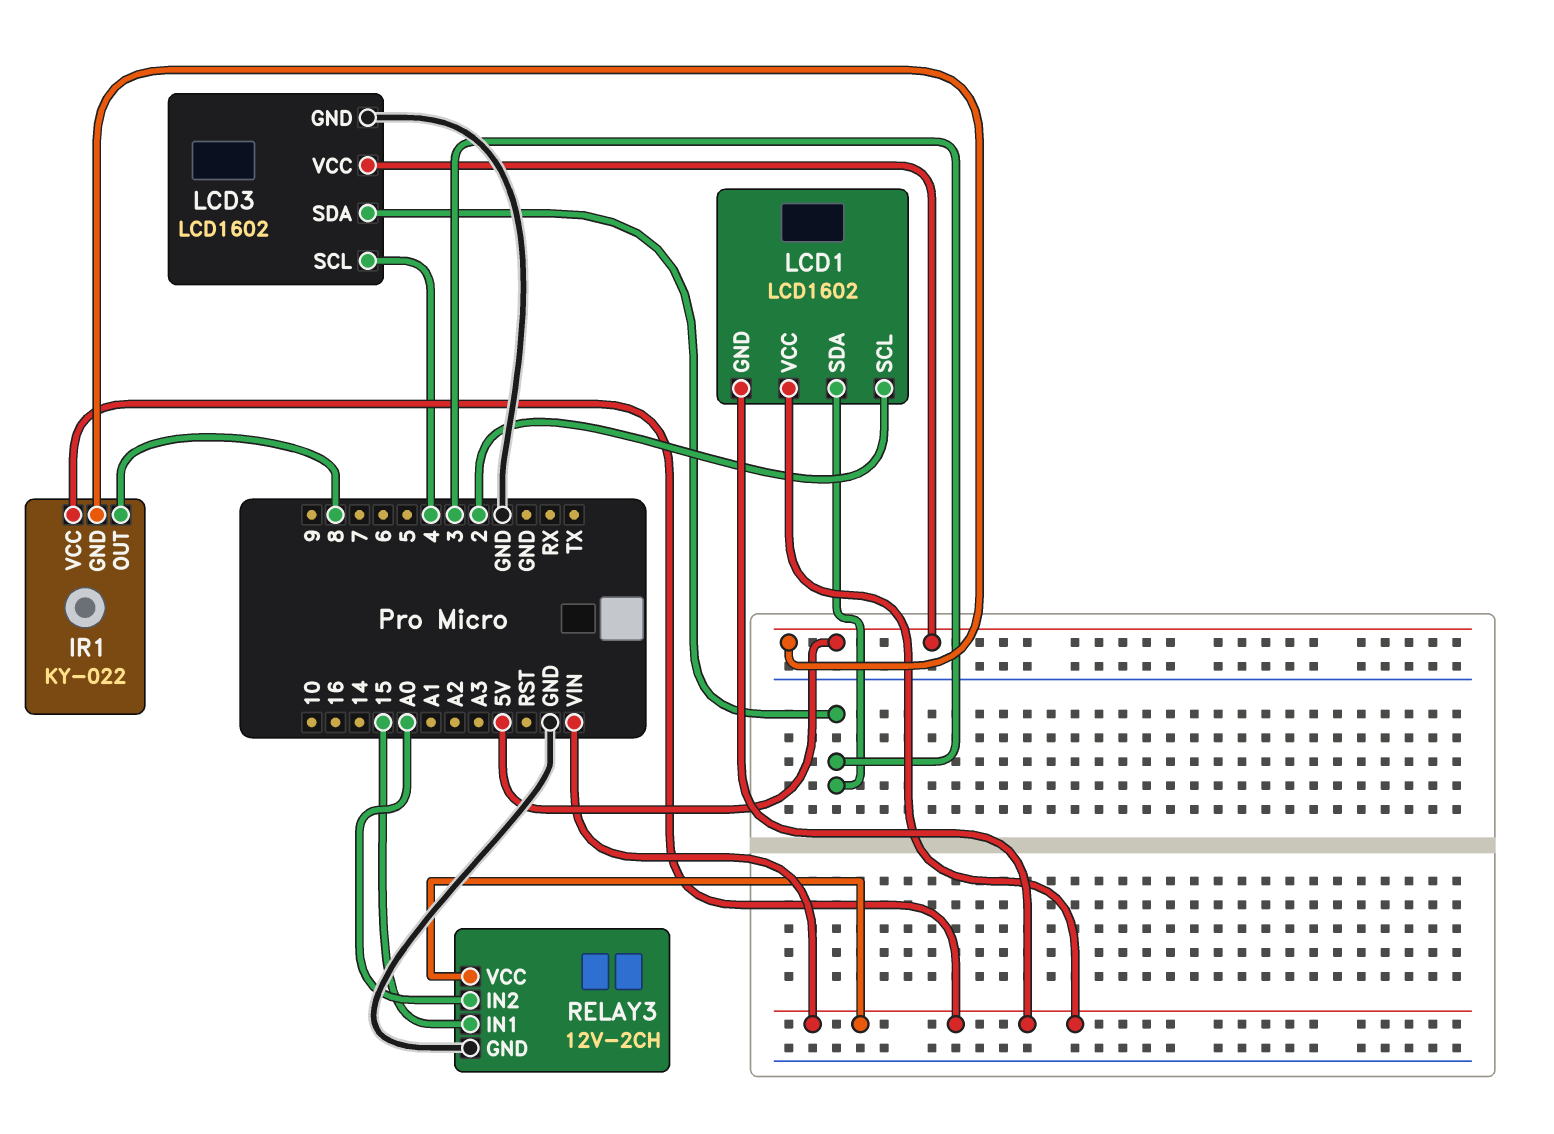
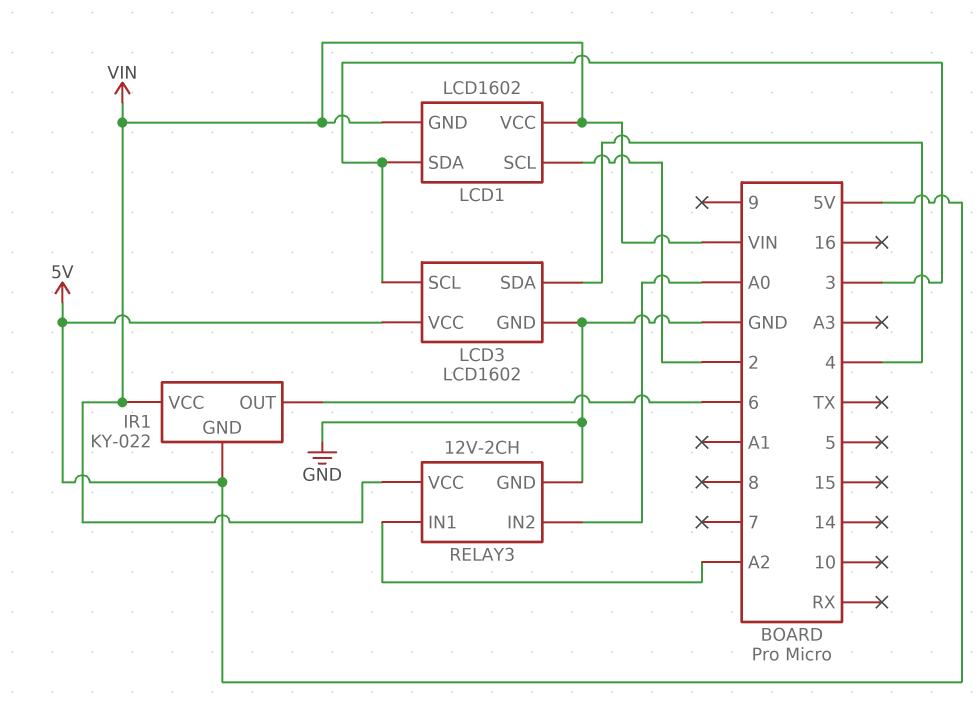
IR1 pin OUT: 8 -> 6
LCD3 pin SCL: 4 -> 3
LCD3 pin SDA: 3 -> 4
RELAY3 pin IN1: 15 -> A2

